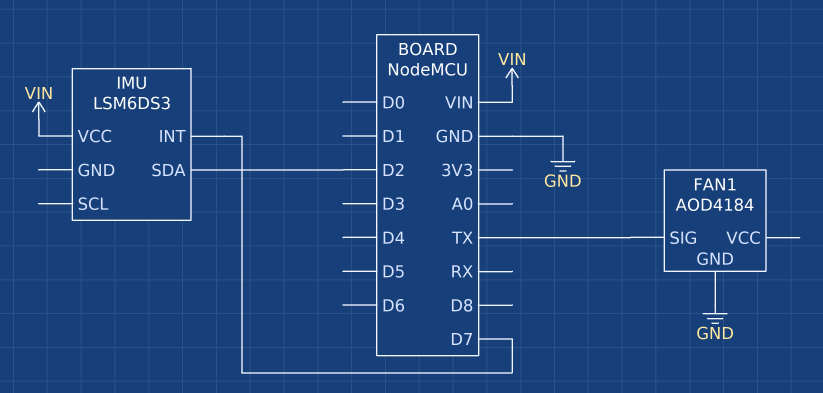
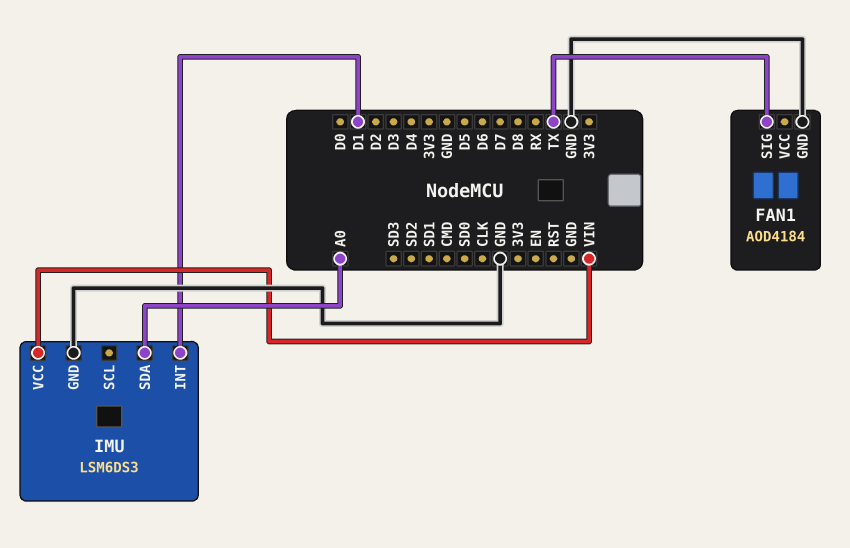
IMU pin GND: none -> GND
IMU pin INT: D7 -> D1
IMU pin SDA: D2 -> A0

